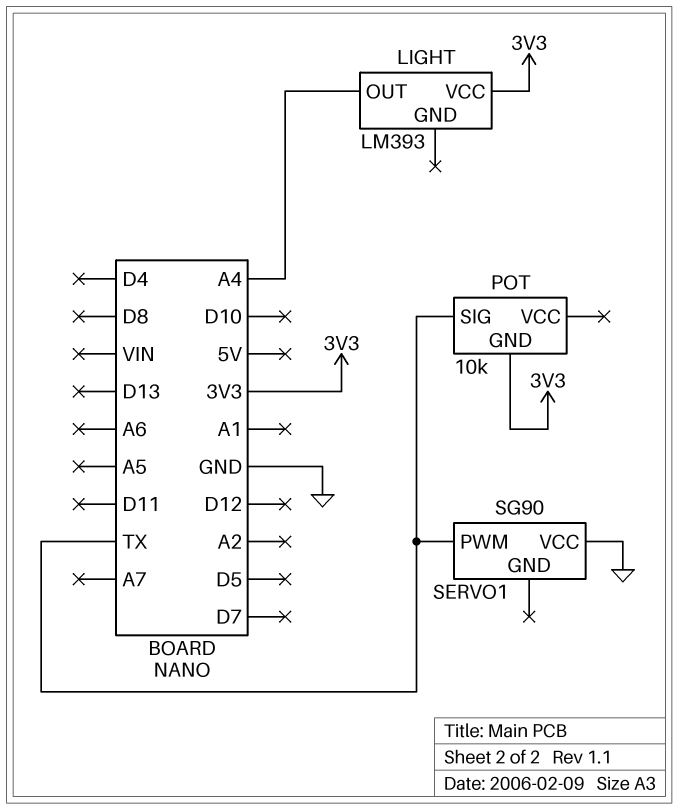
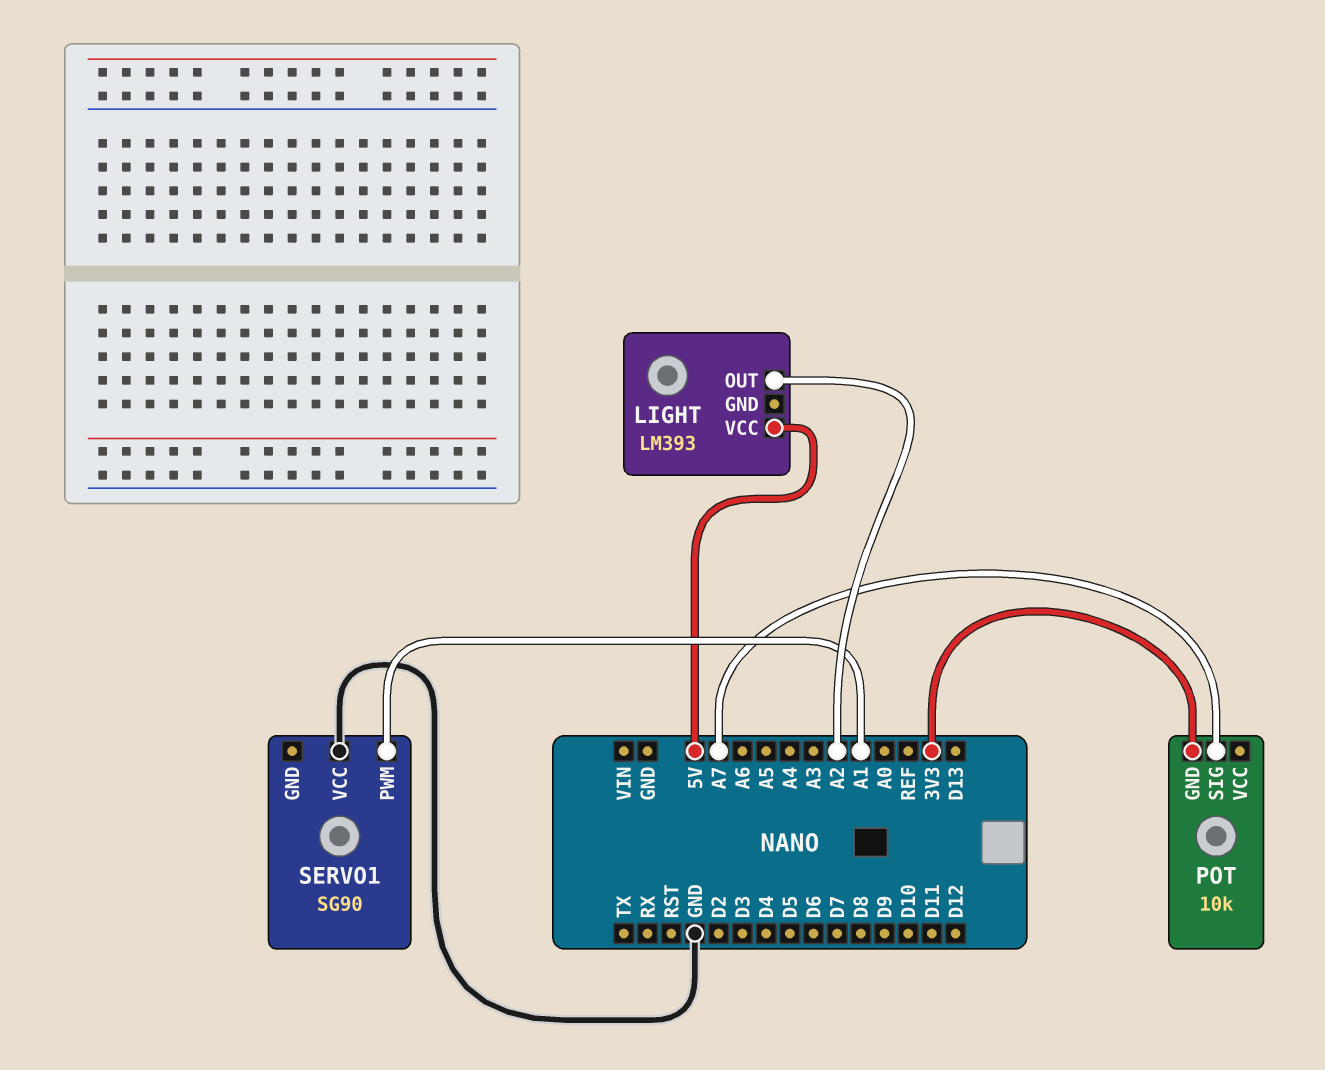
LIGHT pin OUT: A4 -> A2
LIGHT pin VCC: 3V3 -> 5V
POT pin SIG: TX -> A7
SERVO1 pin PWM: TX -> A1

